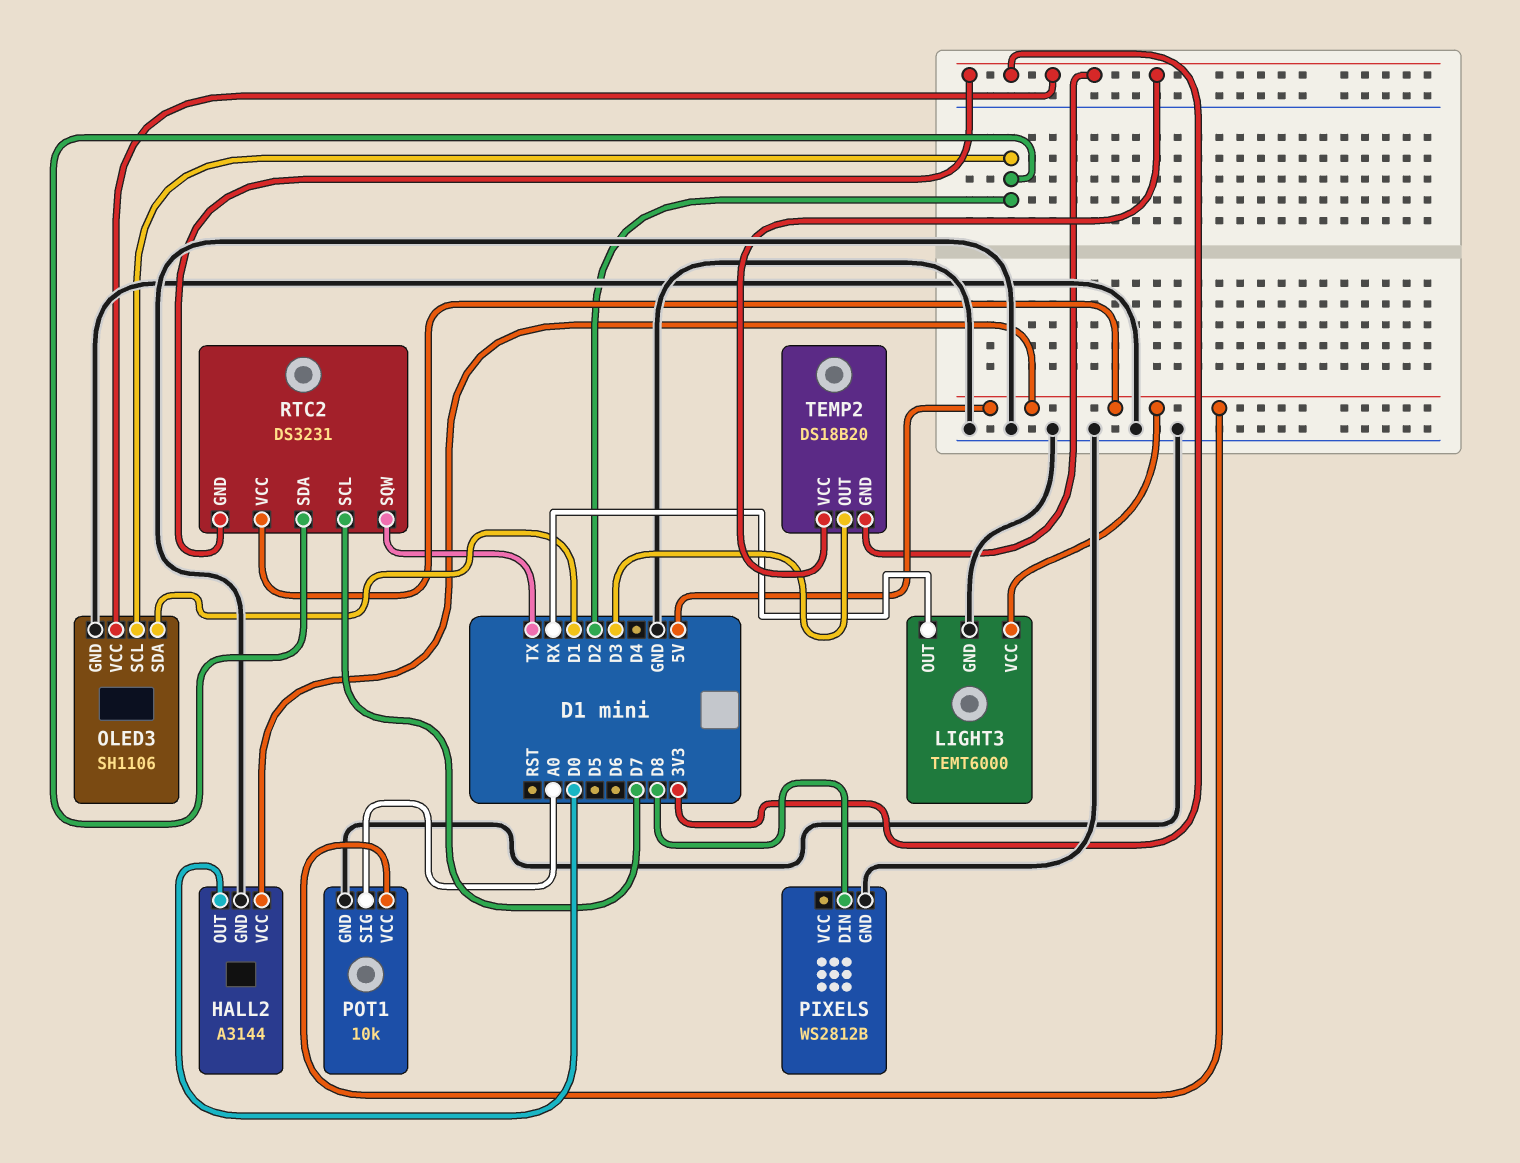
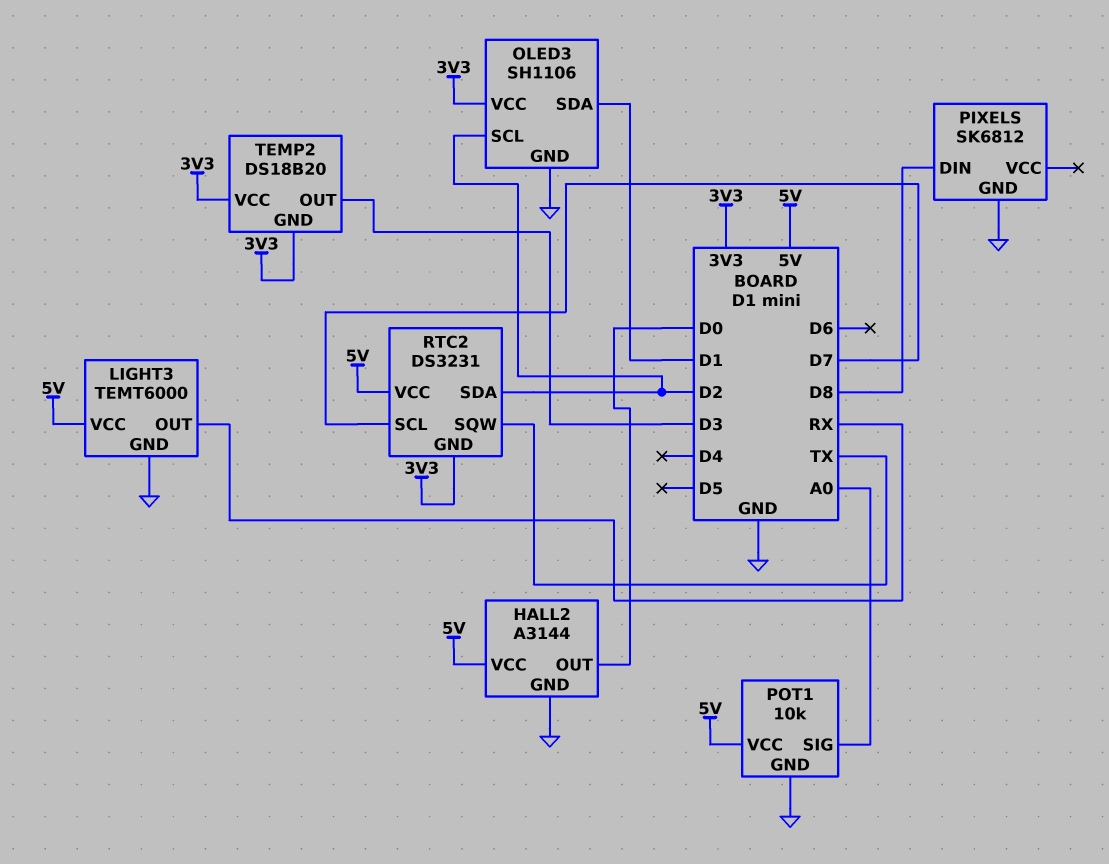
PIXELS: WS2812B -> SK6812

